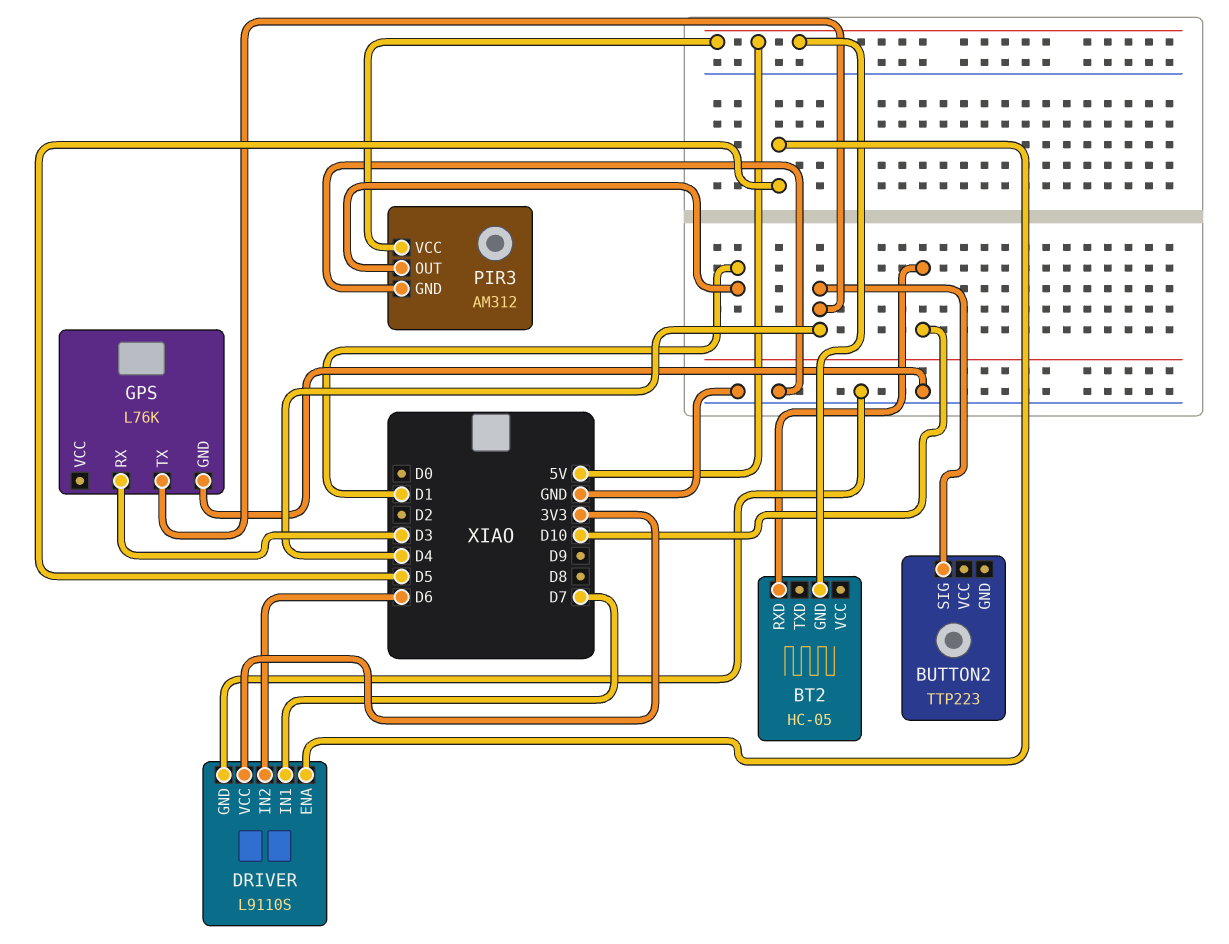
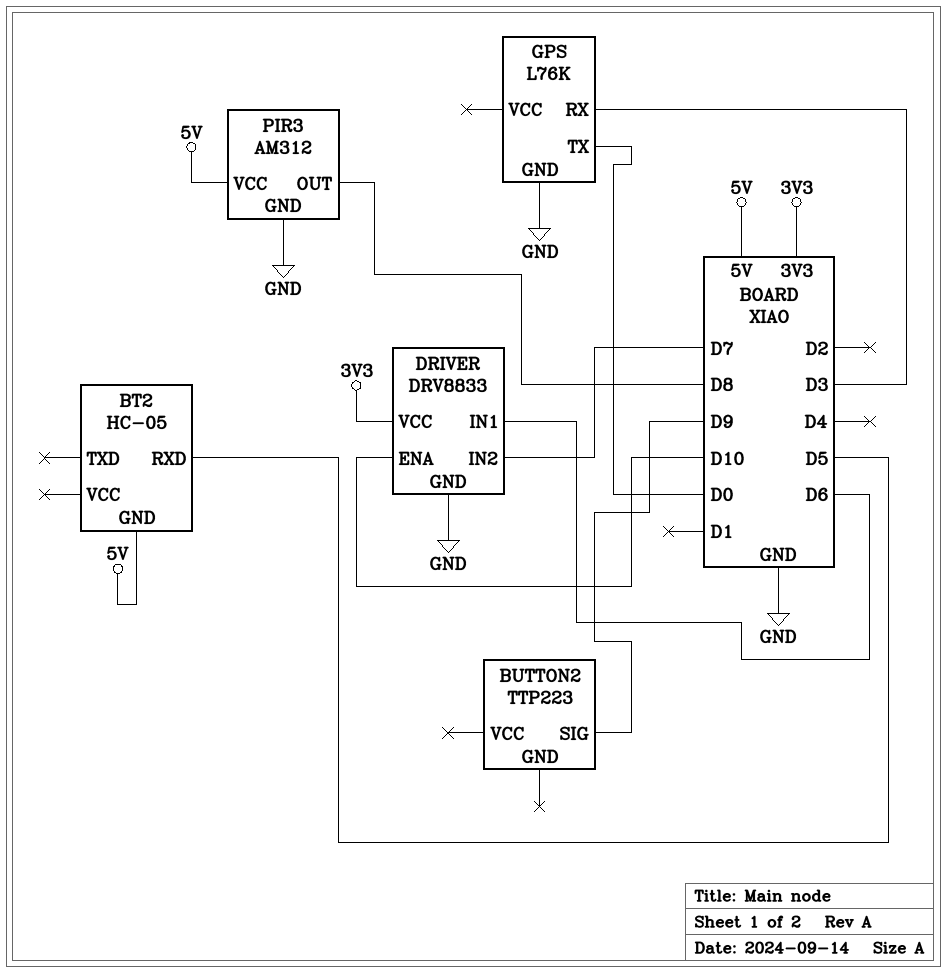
BT2 pin RXD: D10 -> D5
BUTTON2 pin SIG: D4 -> D9
DRIVER: L9110S -> DRV8833
DRIVER pin ENA: D5 -> D10
DRIVER pin IN1: D7 -> D6
DRIVER pin IN2: D6 -> D7
GPS pin TX: D4 -> D0
PIR3 pin OUT: D1 -> D8

